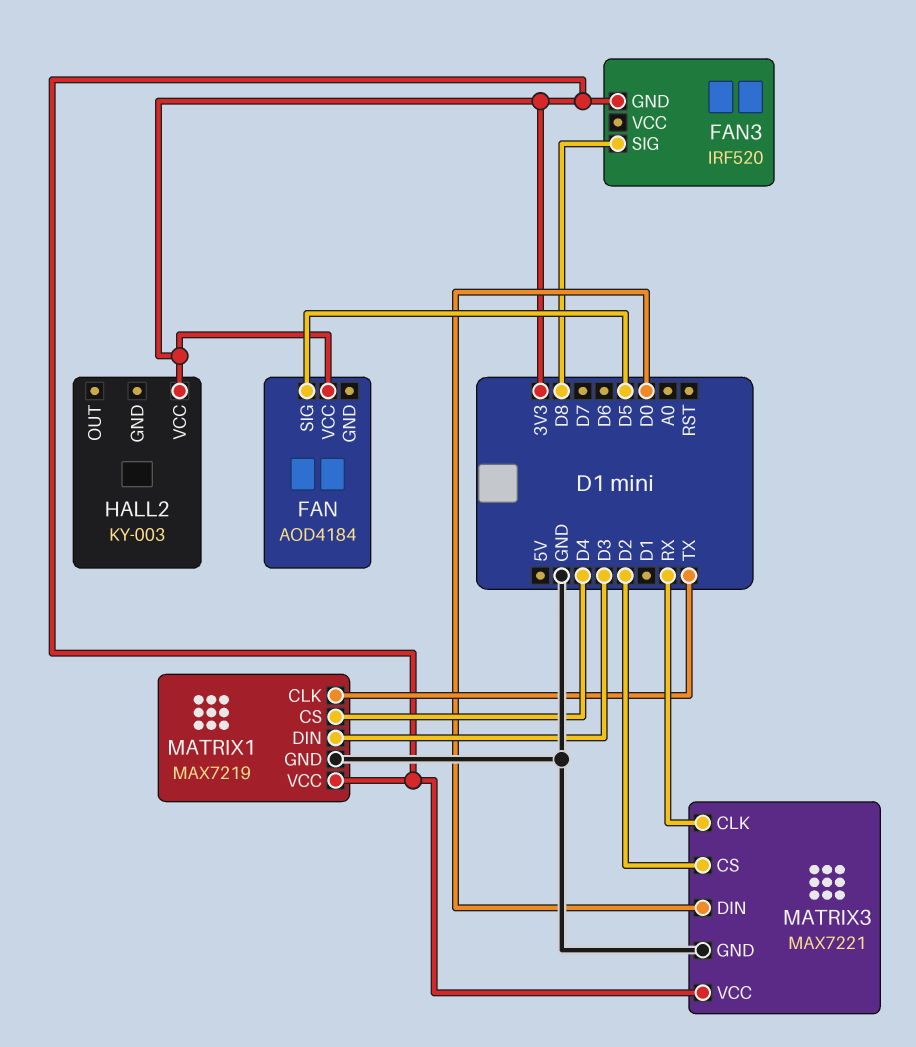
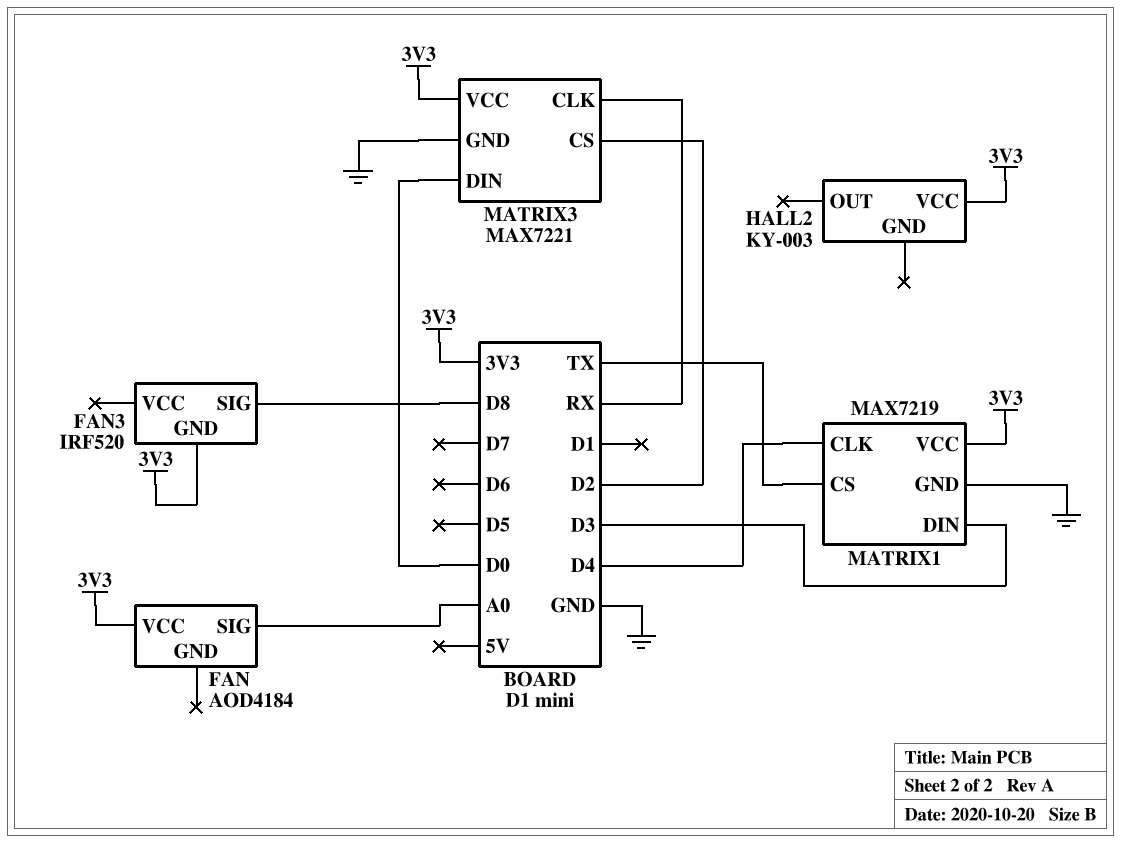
FAN pin SIG: D5 -> A0
MATRIX1 pin CLK: TX -> D4
MATRIX1 pin CS: D4 -> TX

